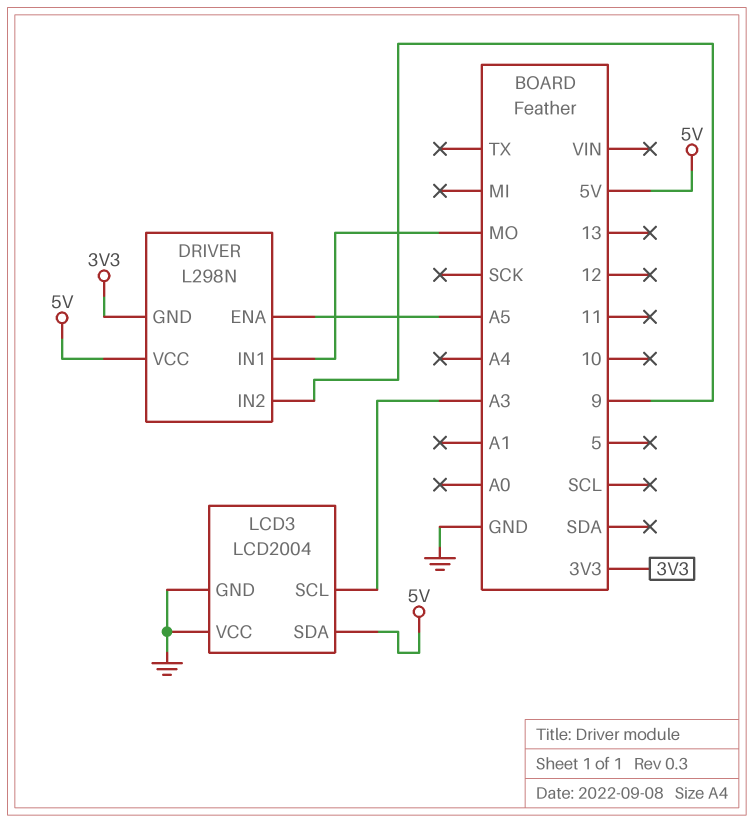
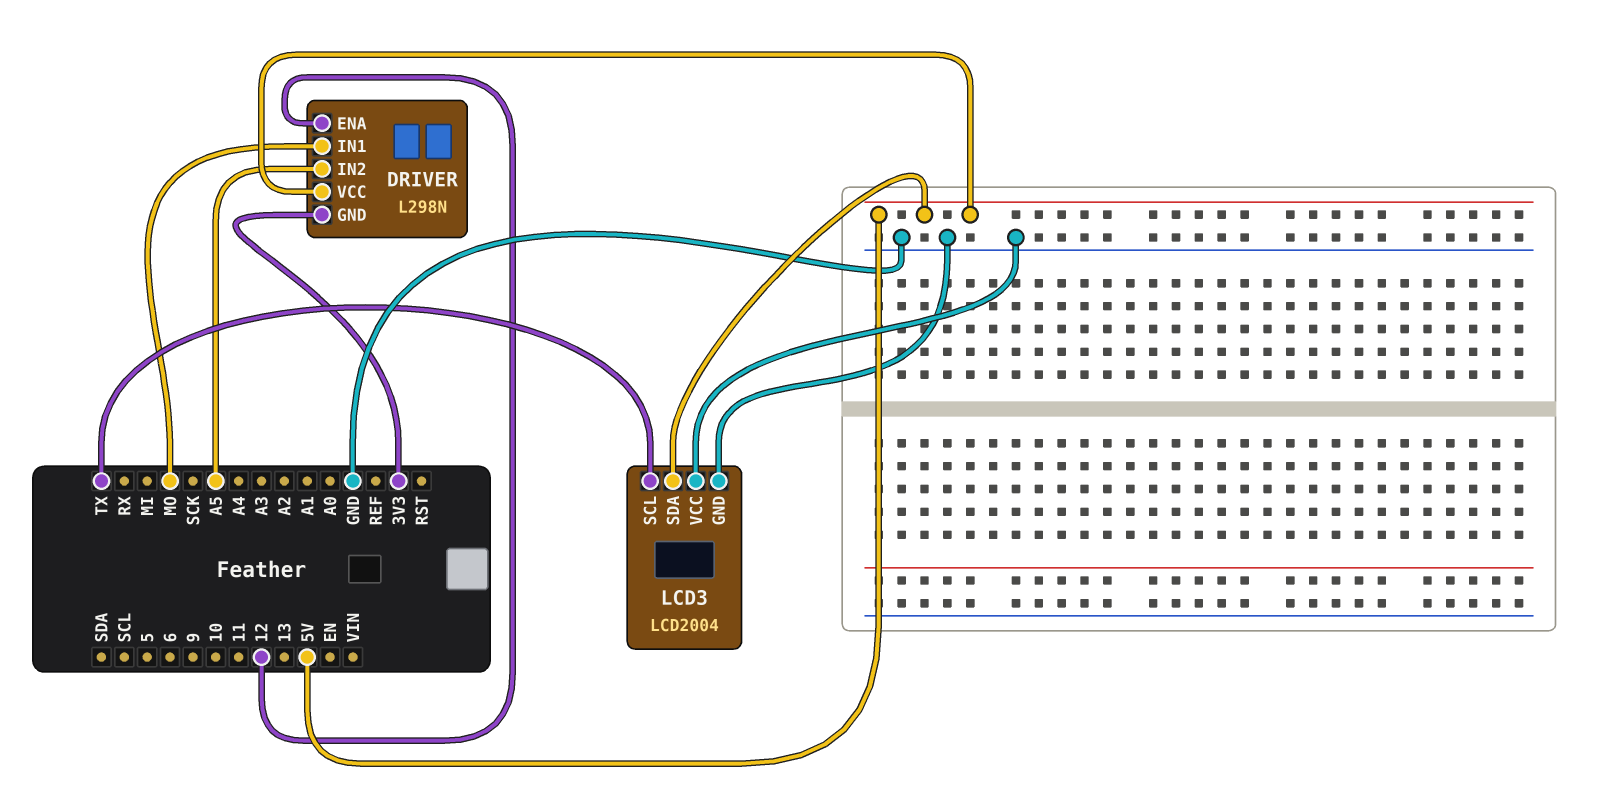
DRIVER pin ENA: A5 -> 12
DRIVER pin IN2: 9 -> A5
LCD3 pin SCL: A3 -> TX

